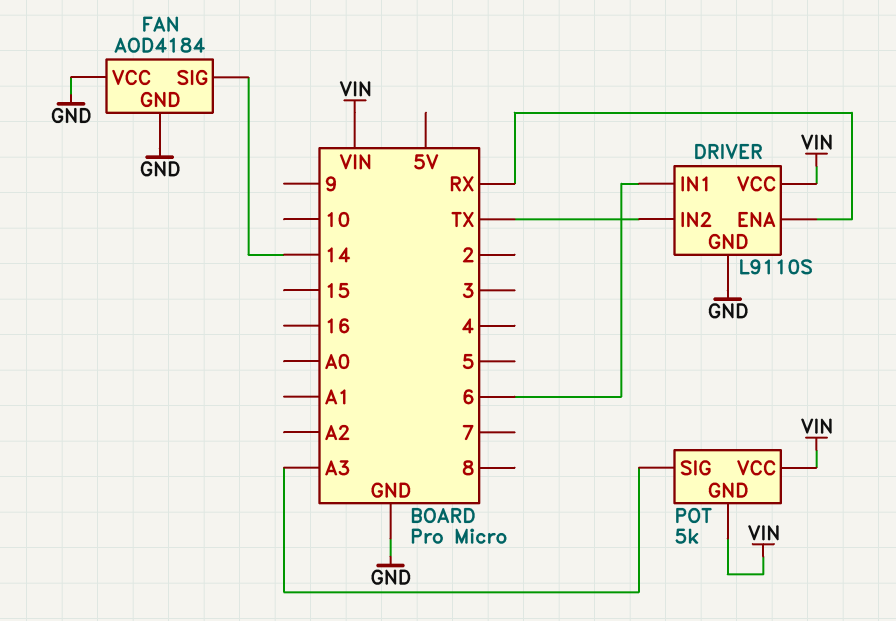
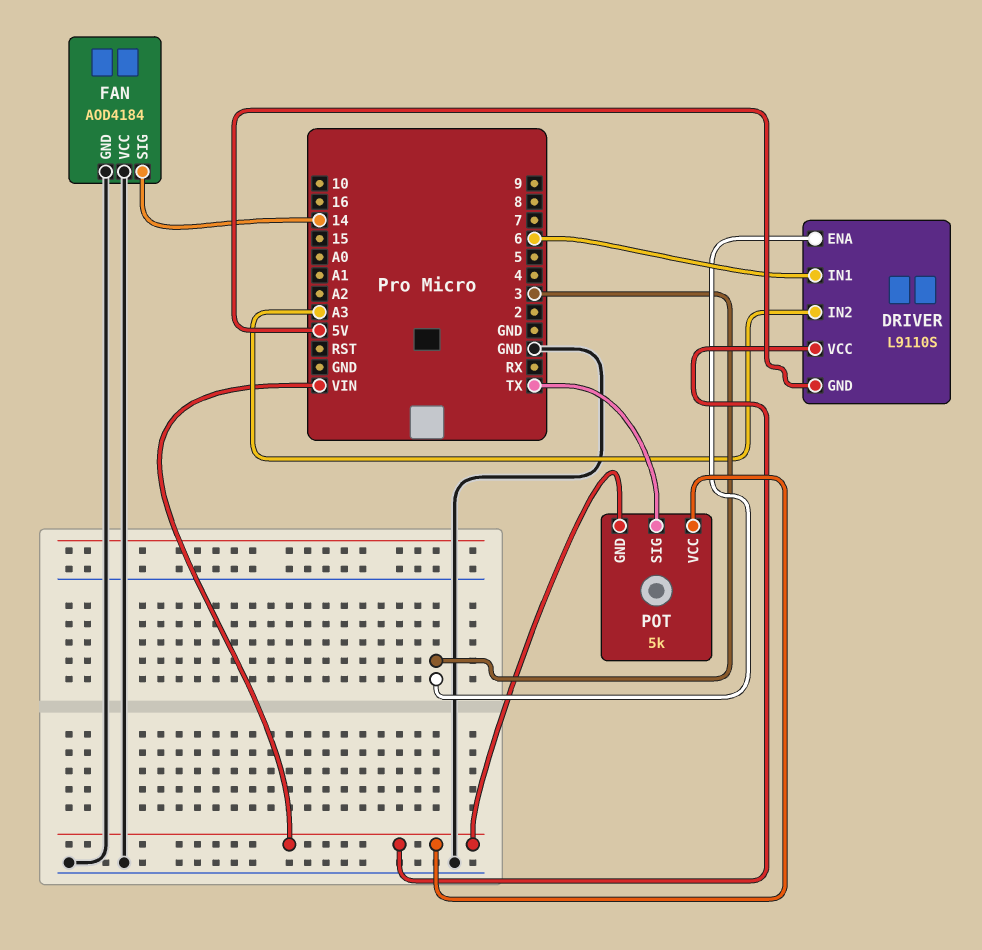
DRIVER pin ENA: RX -> 3
DRIVER pin GND: GND -> 5V
DRIVER pin IN2: TX -> A3
POT pin SIG: A3 -> TX

